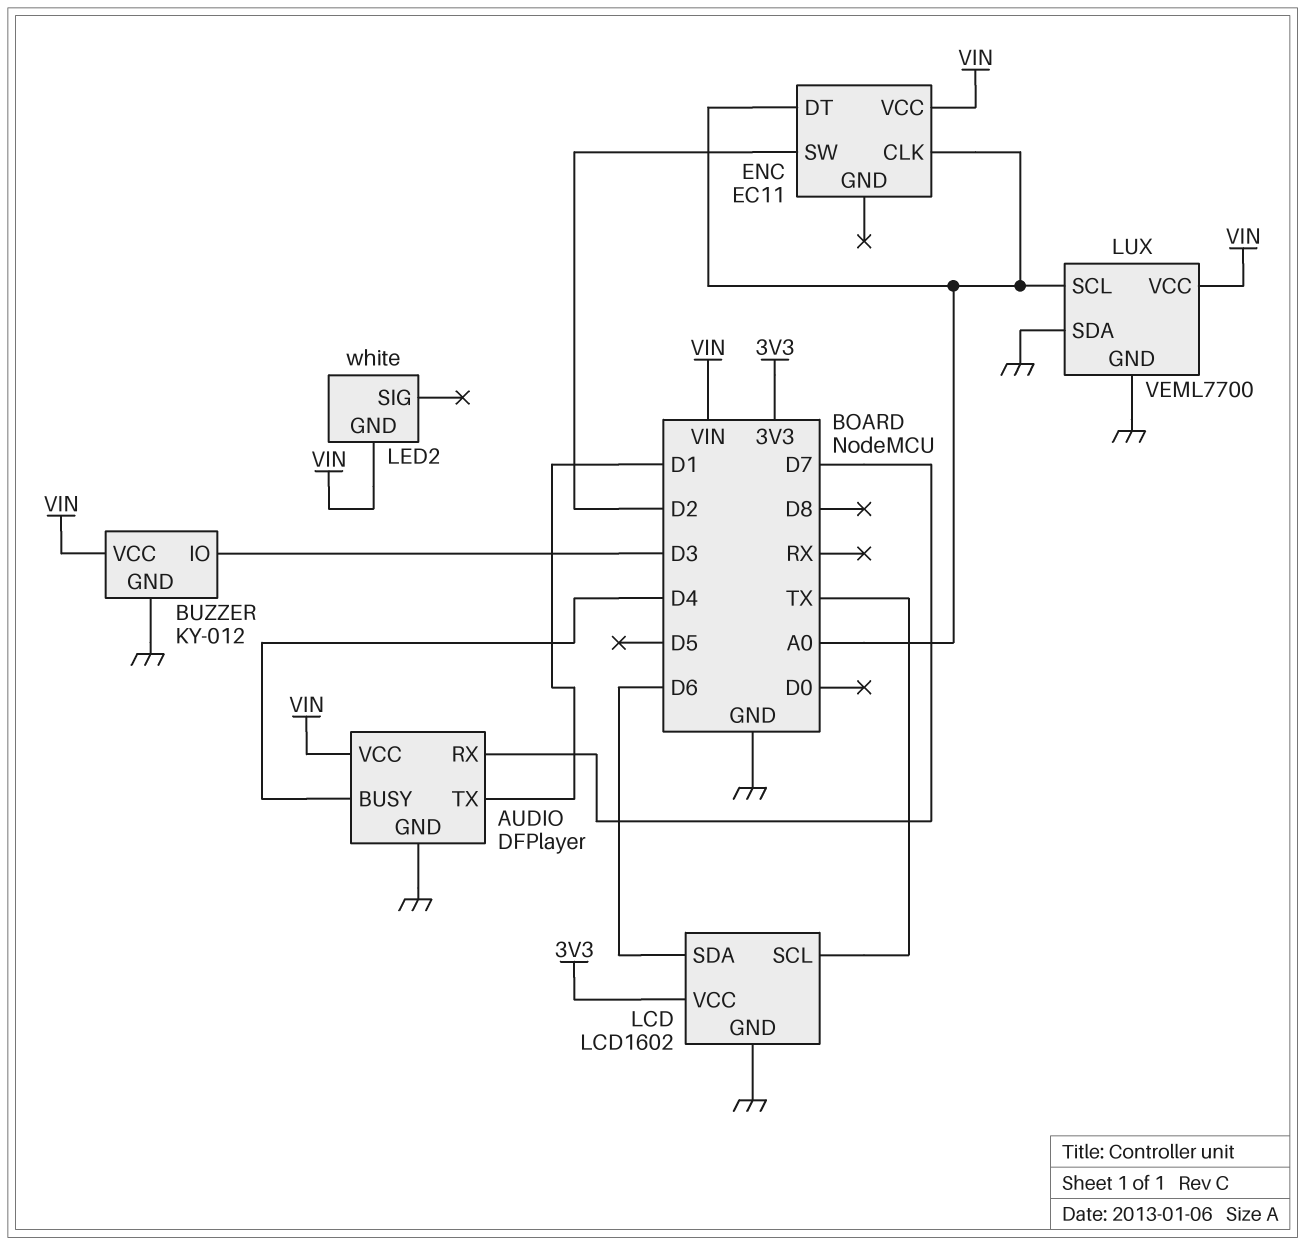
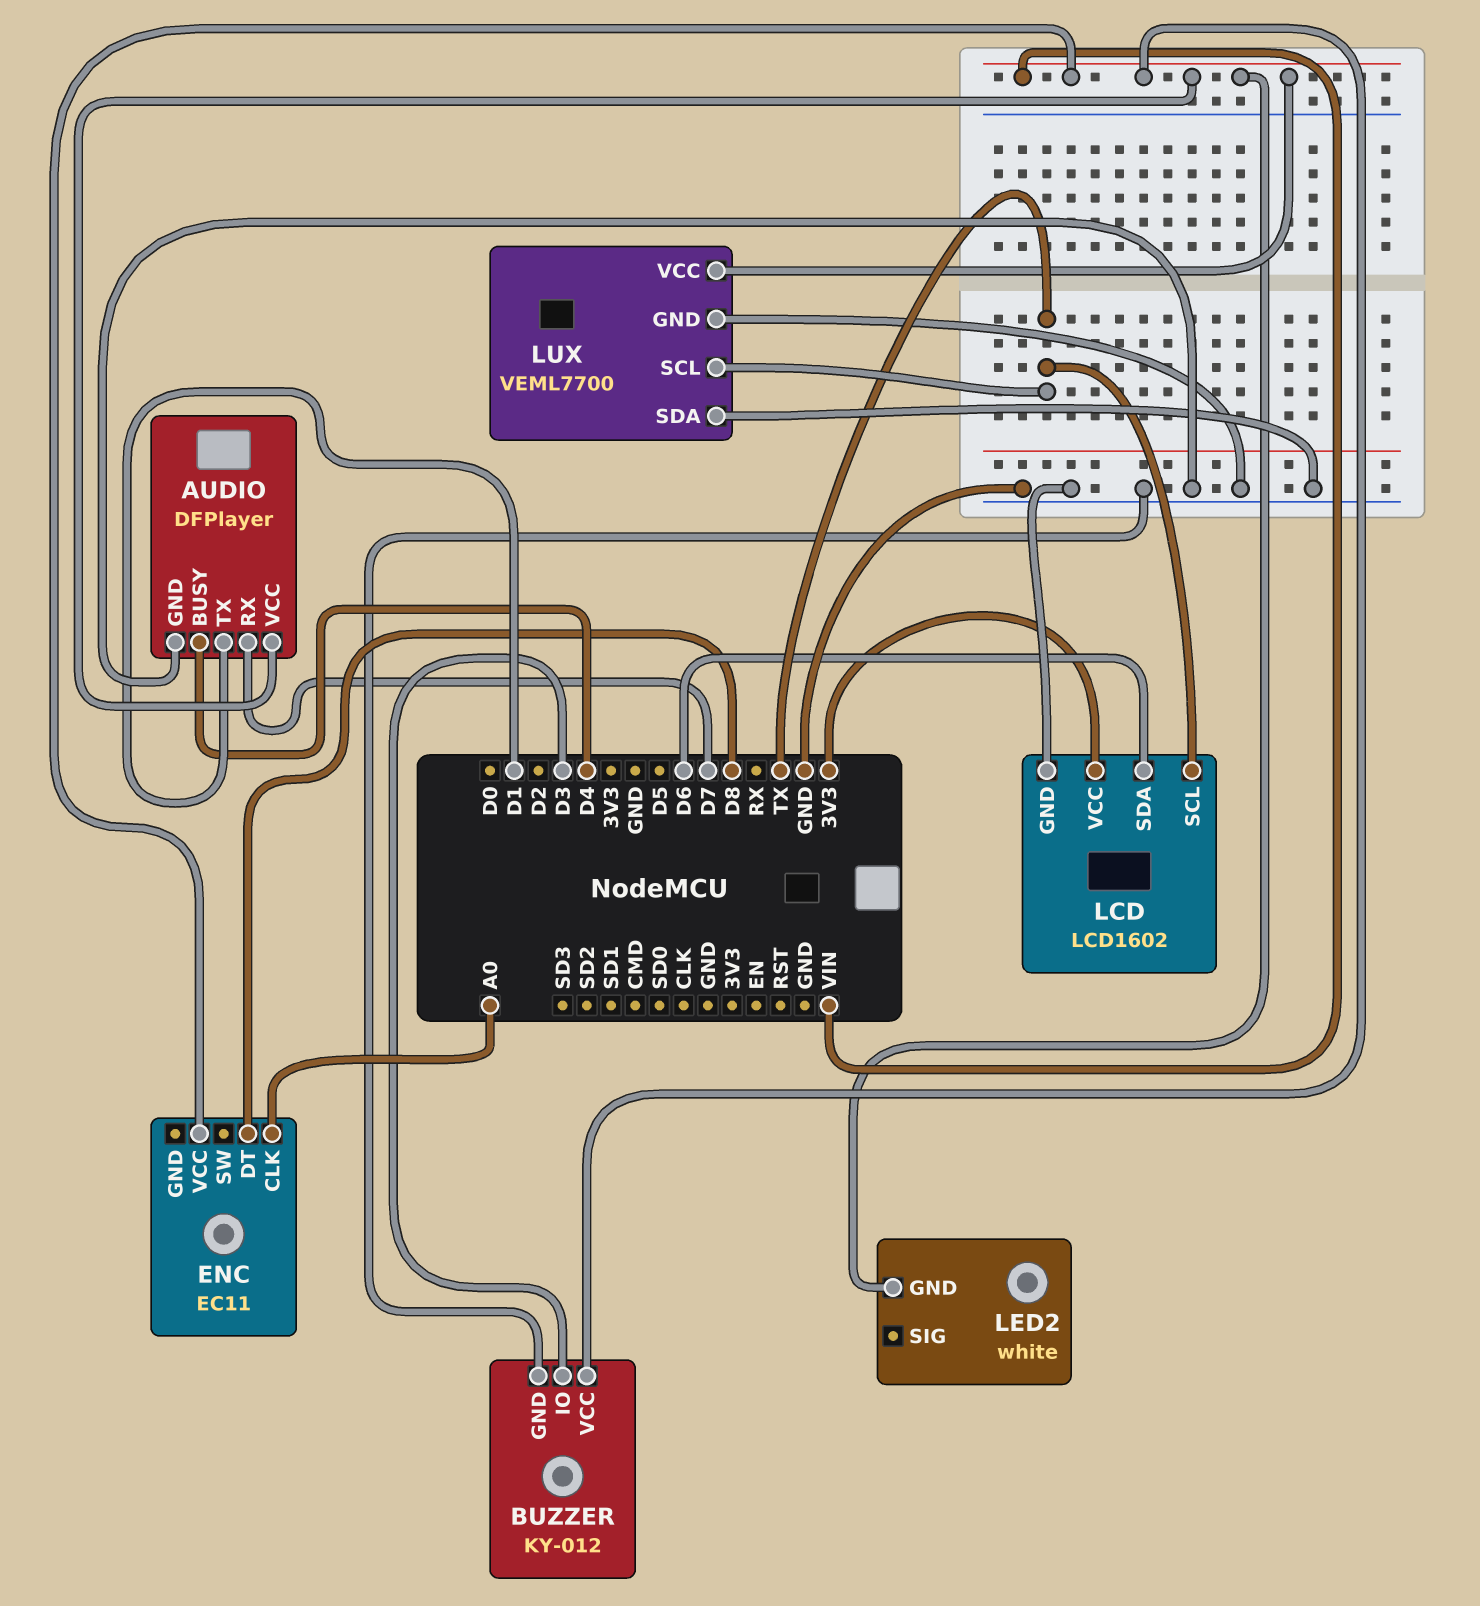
ENC pin DT: A0 -> D8
ENC pin SW: D2 -> none
LUX pin SCL: A0 -> TX

